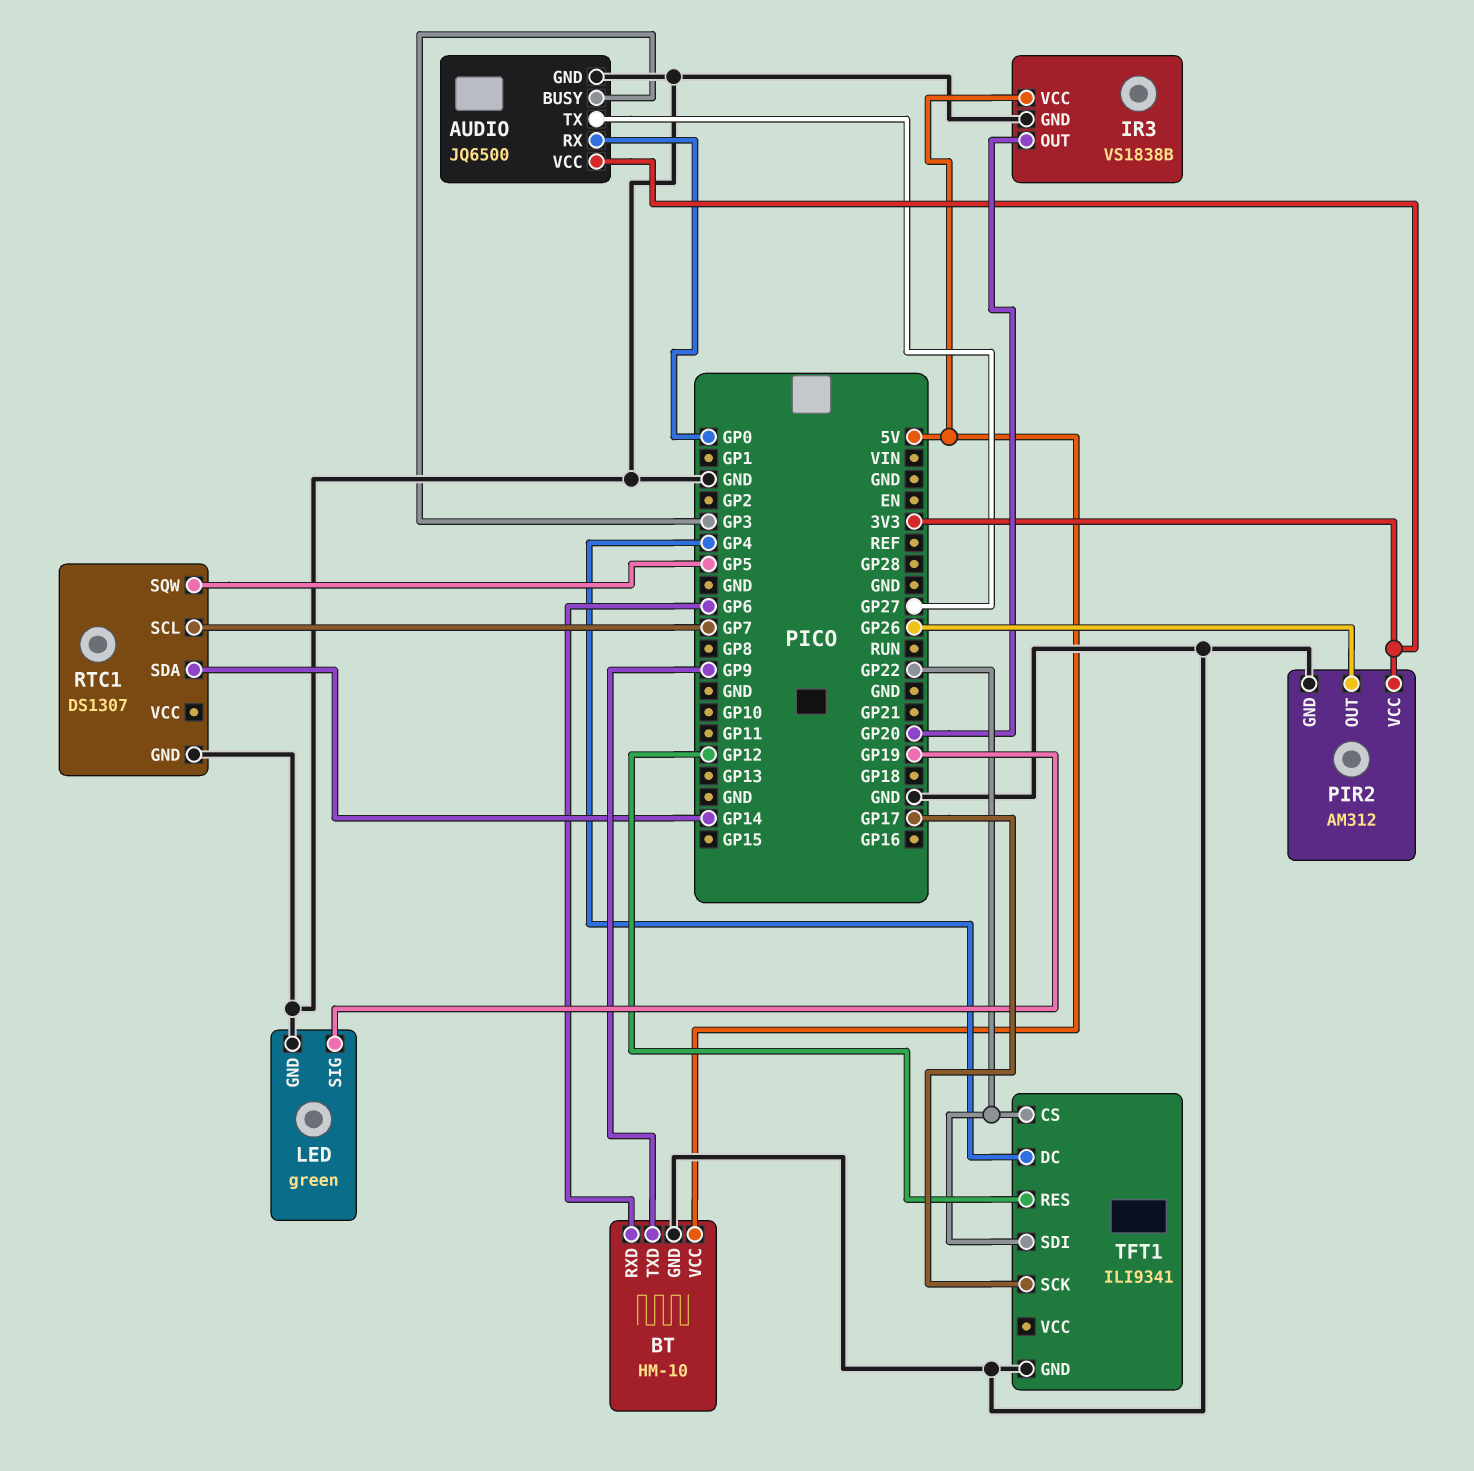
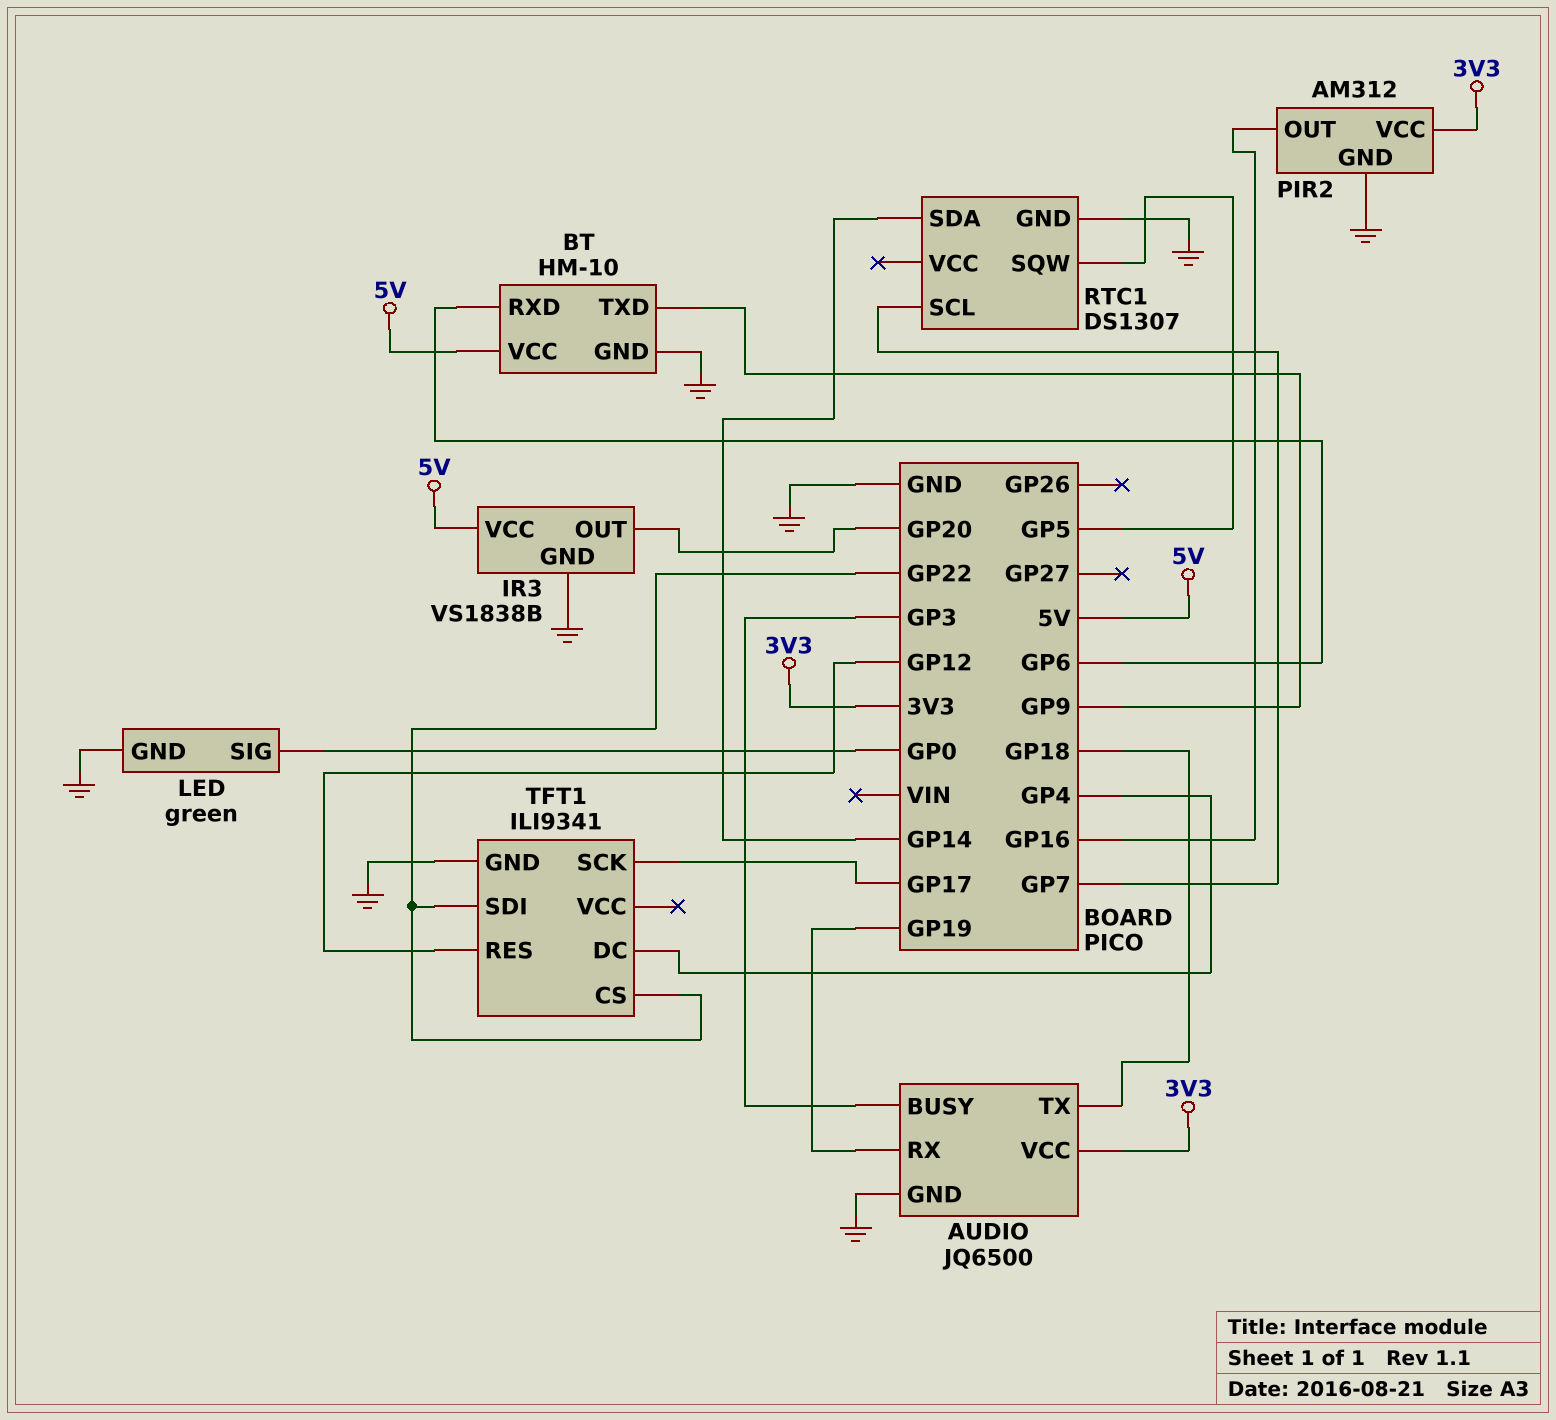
AUDIO pin RX: GP0 -> GP19
AUDIO pin TX: GP27 -> GP18
LED pin SIG: GP19 -> GP0
PIR2 pin OUT: GP26 -> GP16

